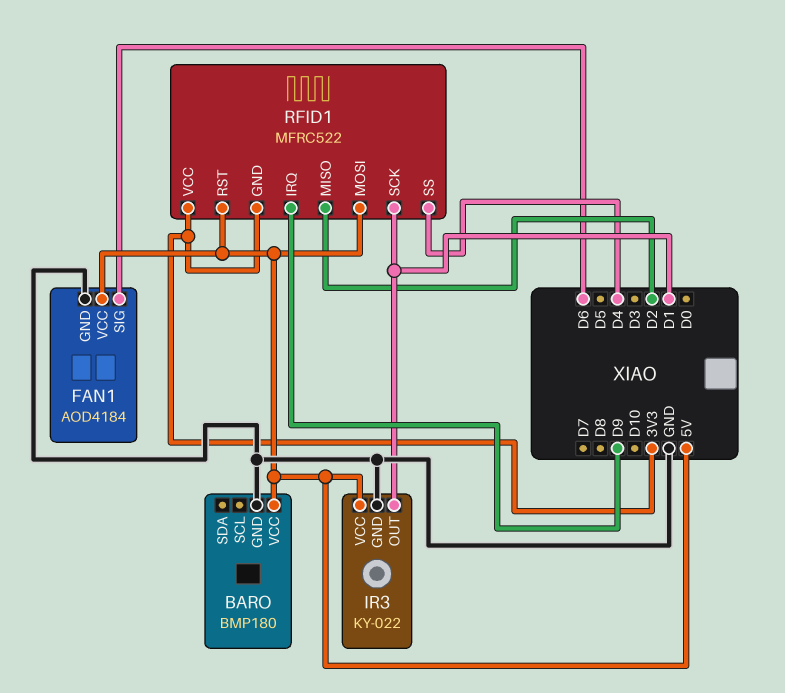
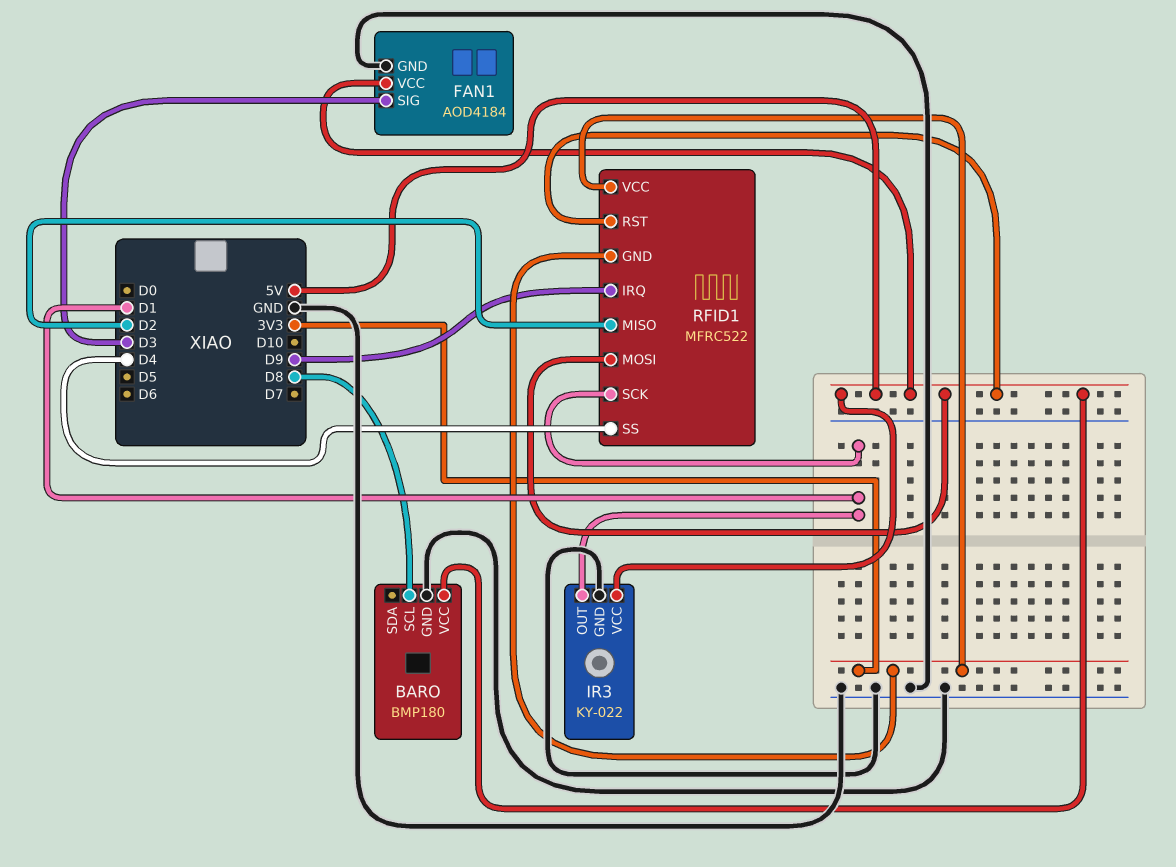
BARO pin SCL: none -> D8
FAN1 pin SIG: D6 -> D3

